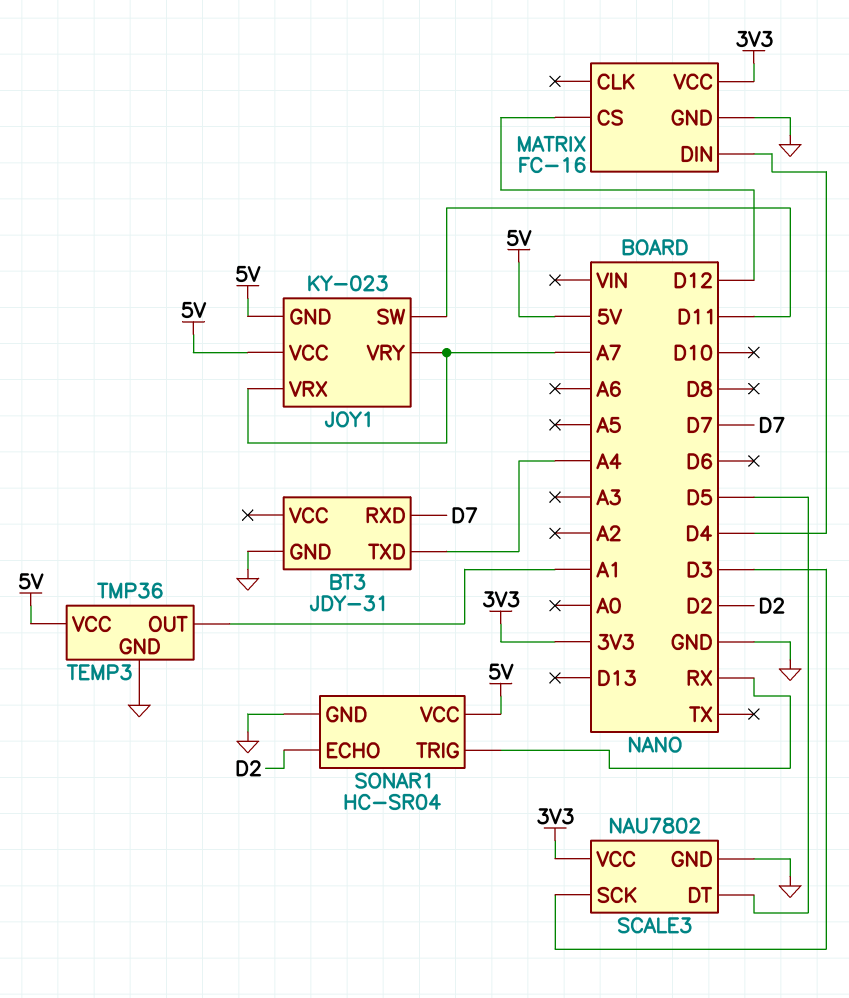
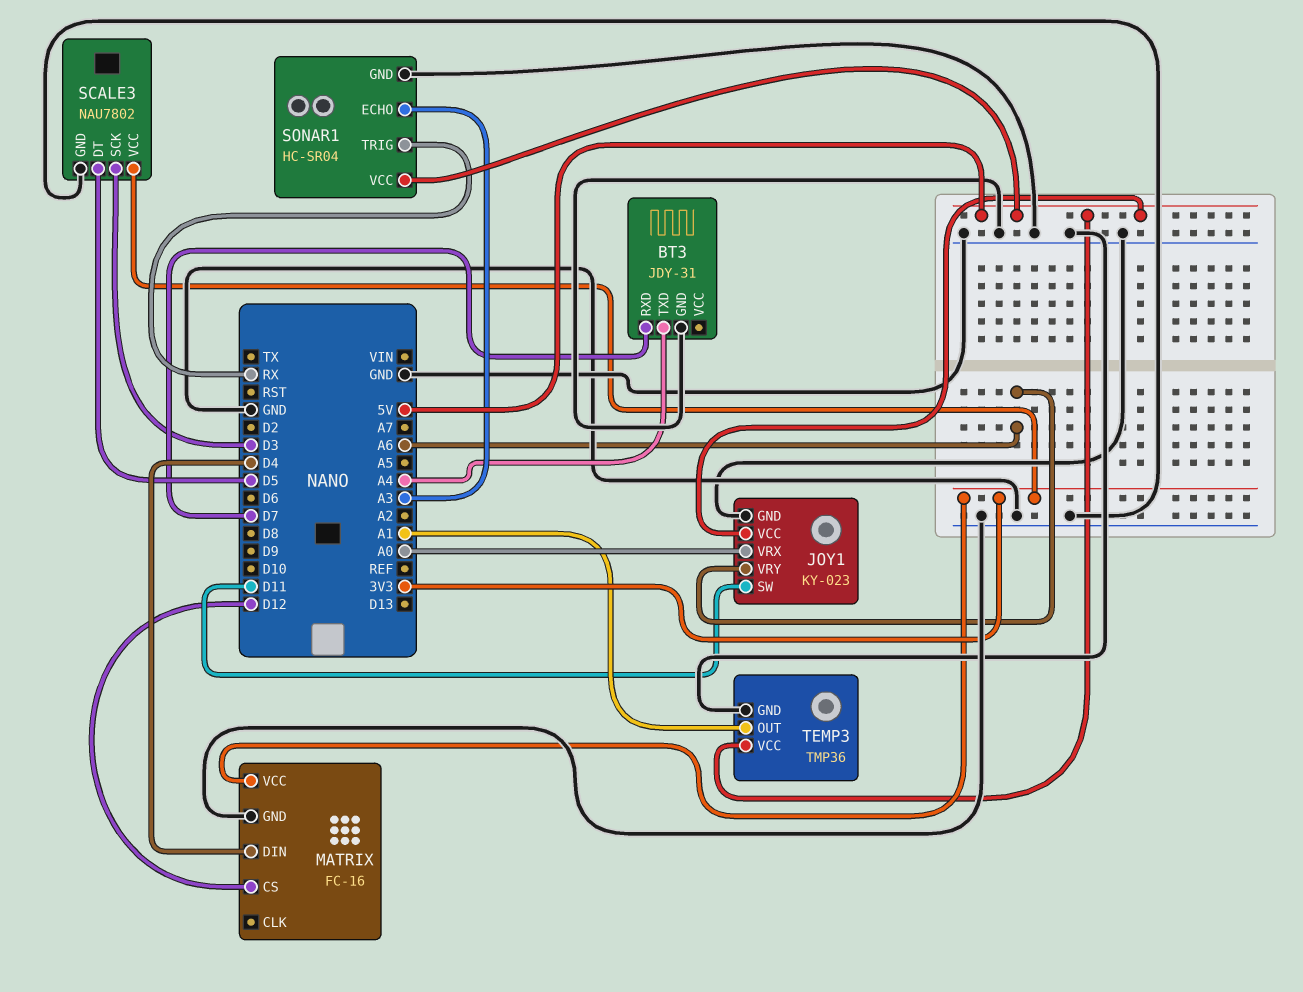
JOY1 pin GND: 5V -> GND
JOY1 pin VRX: A7 -> A0
JOY1 pin VRY: A7 -> A6
SONAR1 pin ECHO: D2 -> A3

